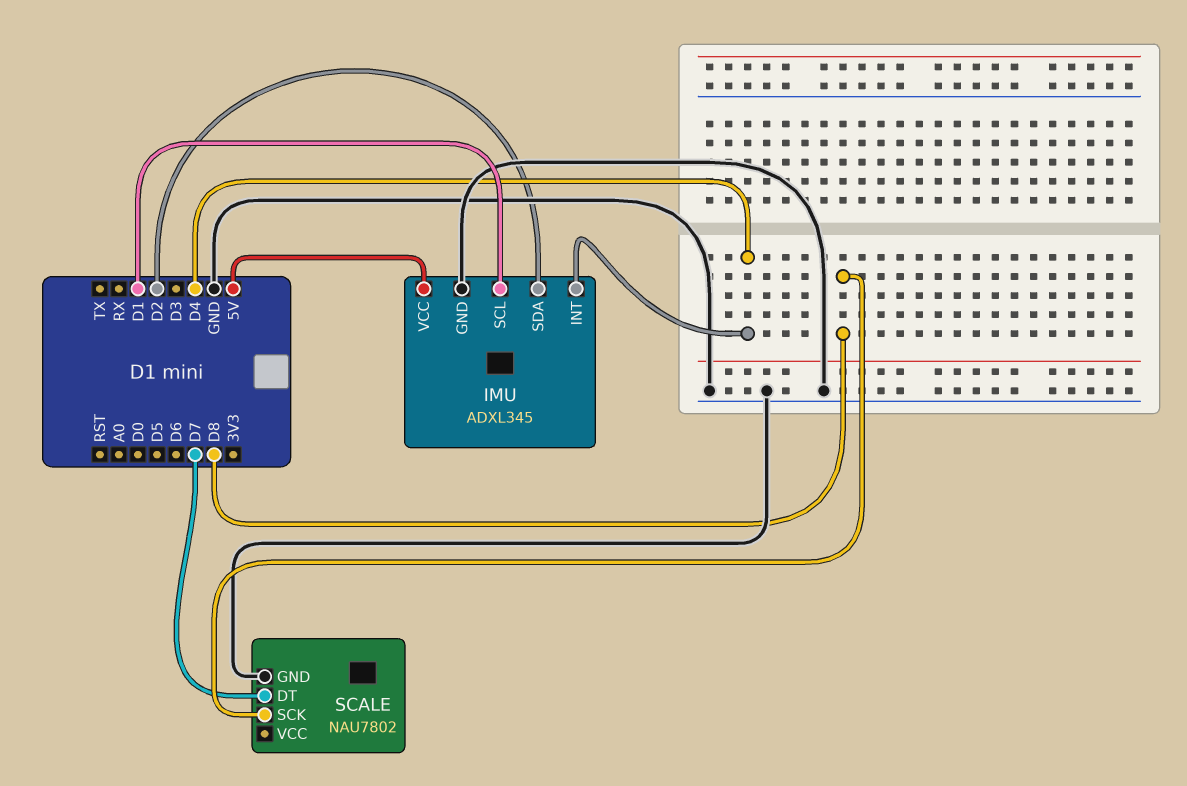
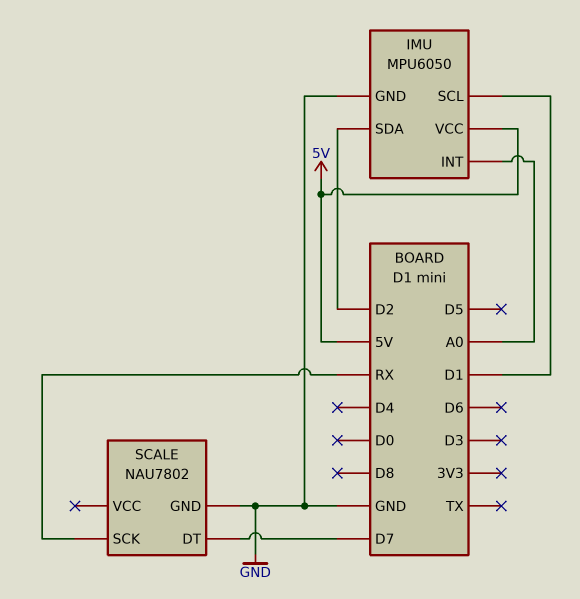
IMU: ADXL345 -> MPU6050
IMU pin INT: D4 -> A0
SCALE pin SCK: D8 -> RX

